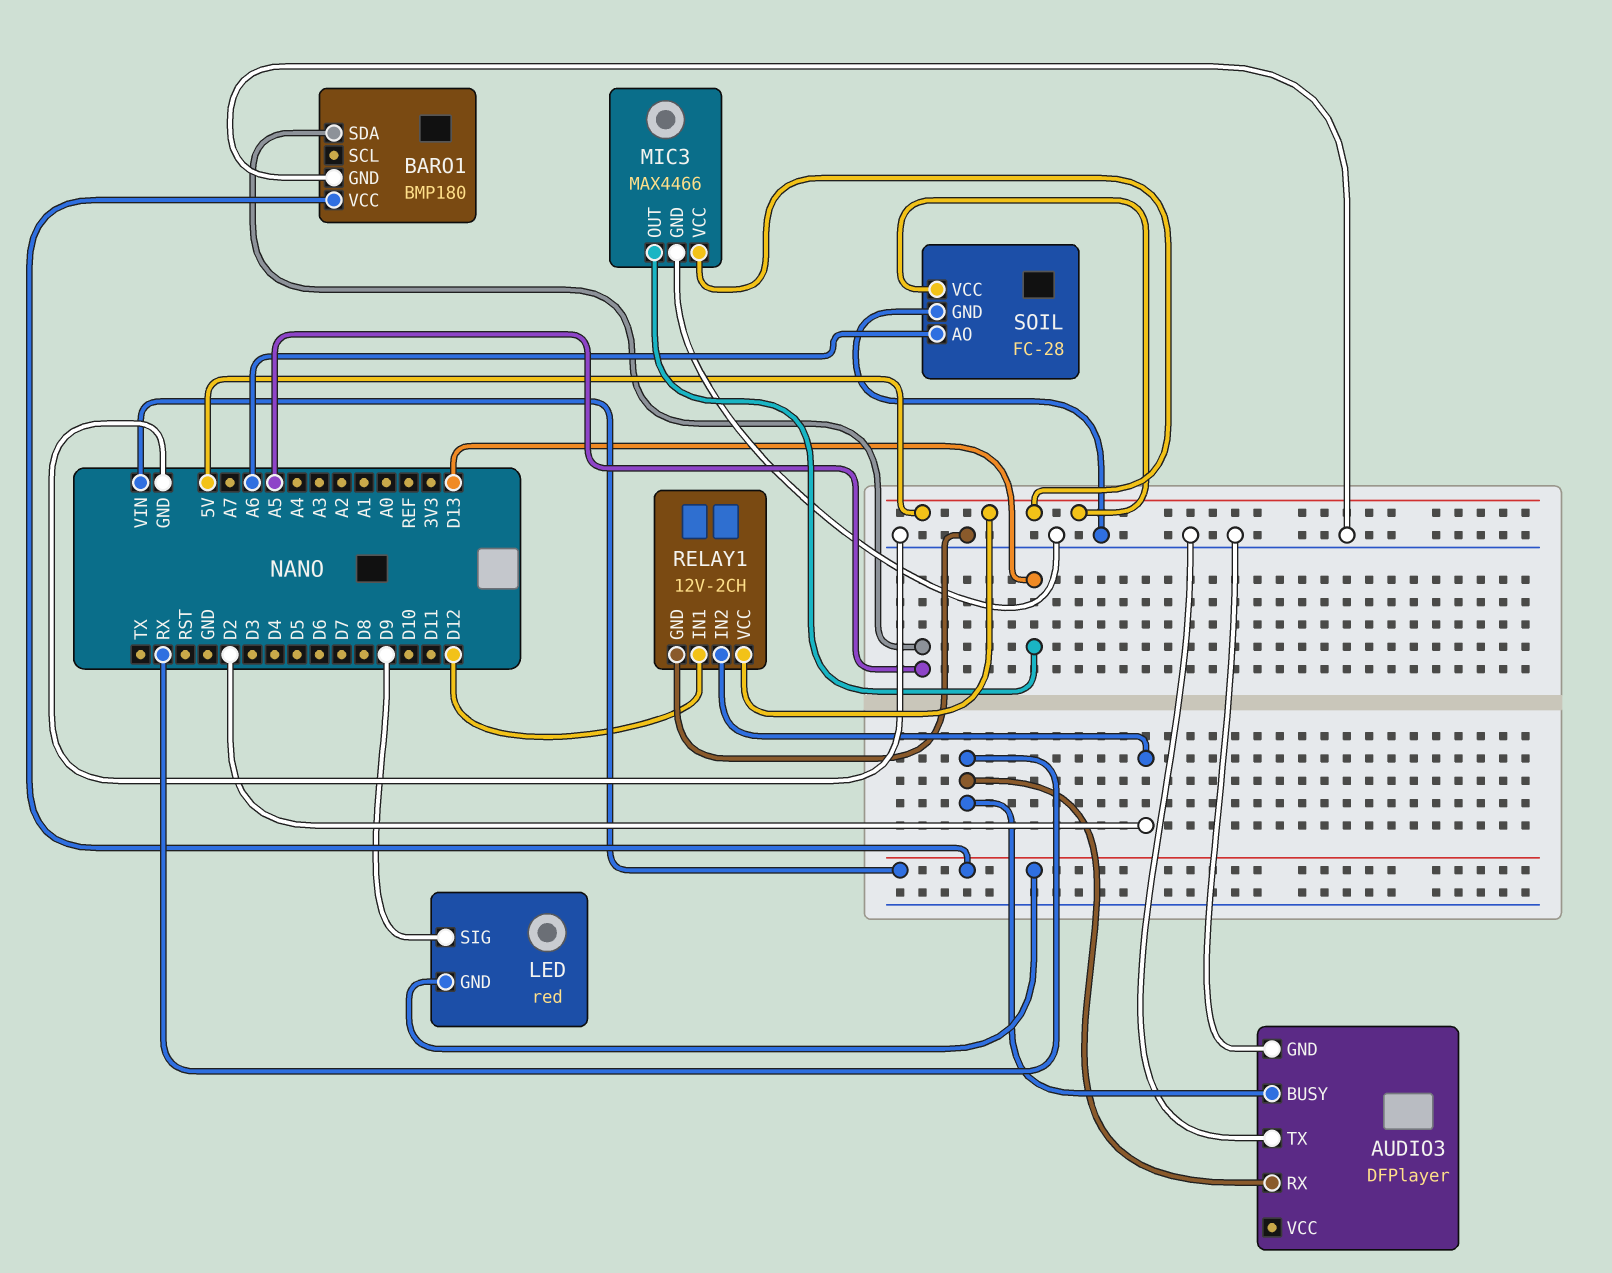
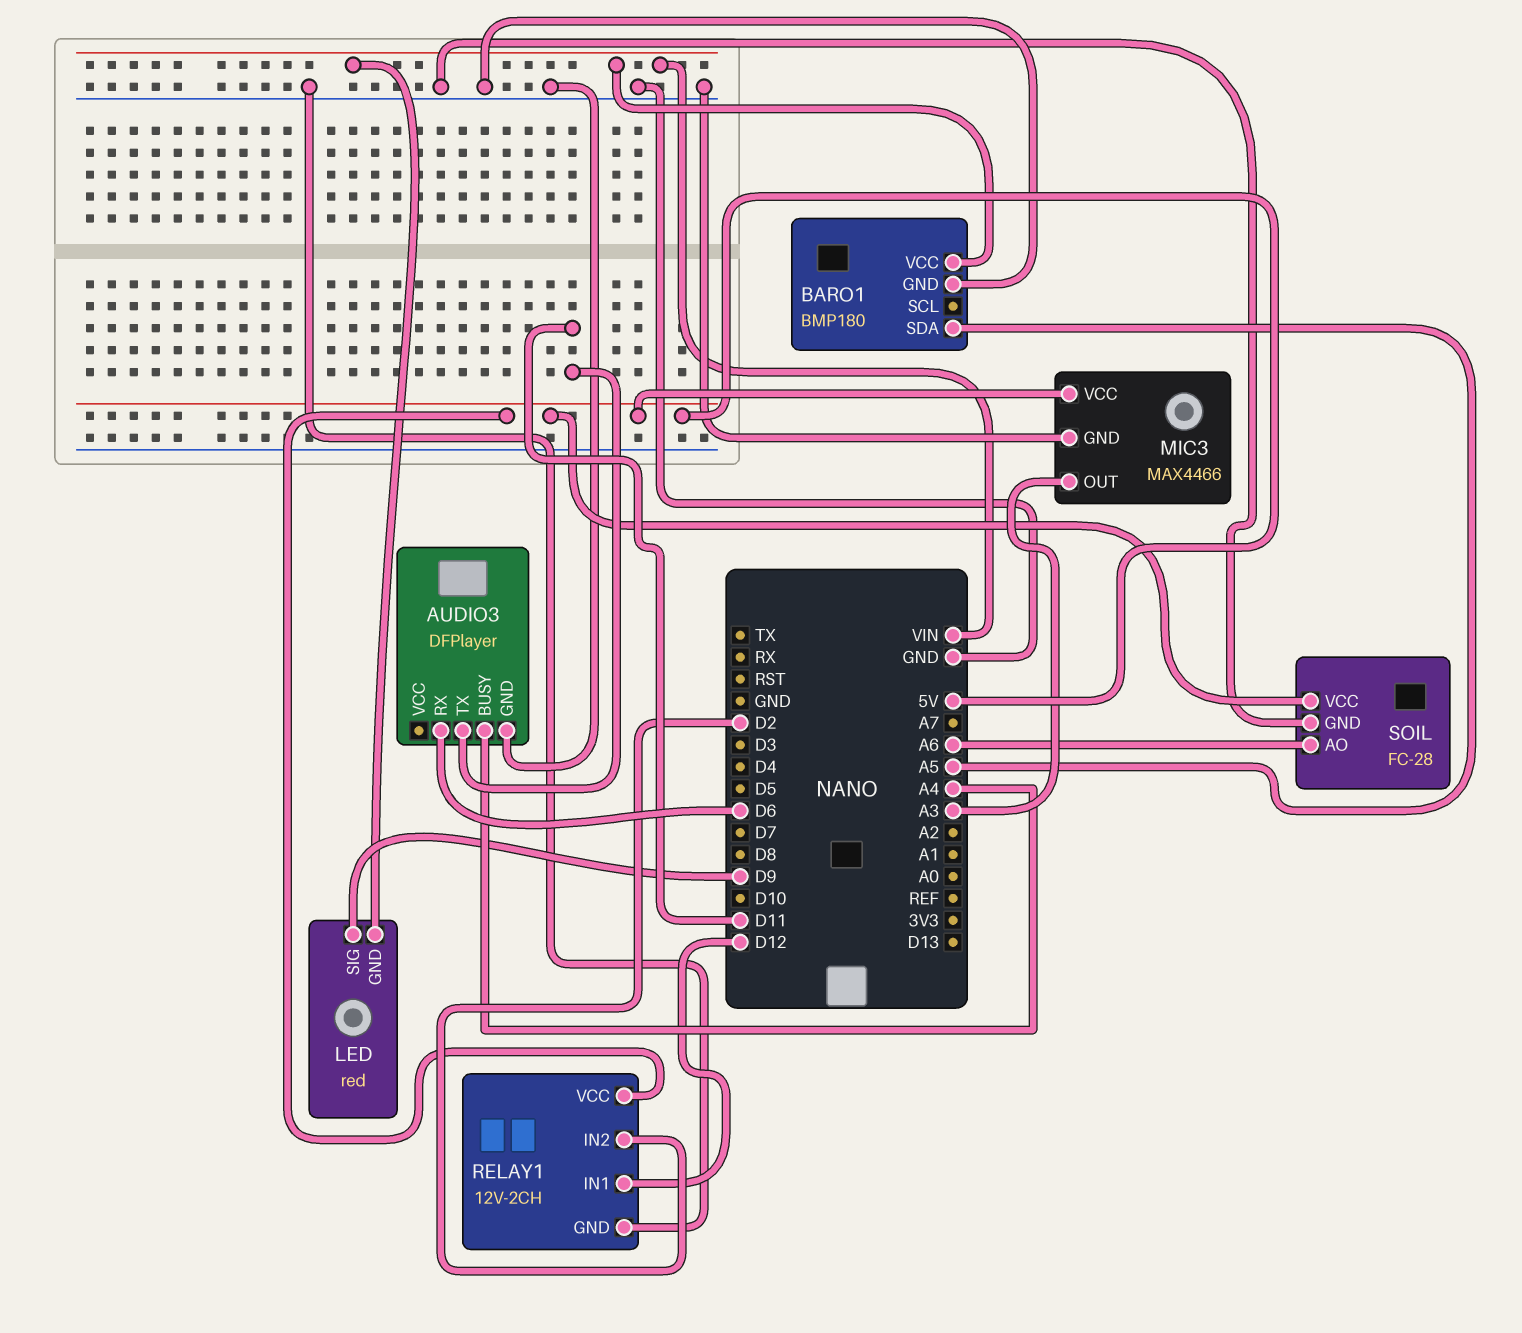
AUDIO3 pin BUSY: RX -> A4
AUDIO3 pin RX: RX -> D6
AUDIO3 pin TX: GND -> D11
MIC3 pin OUT: D13 -> A3

